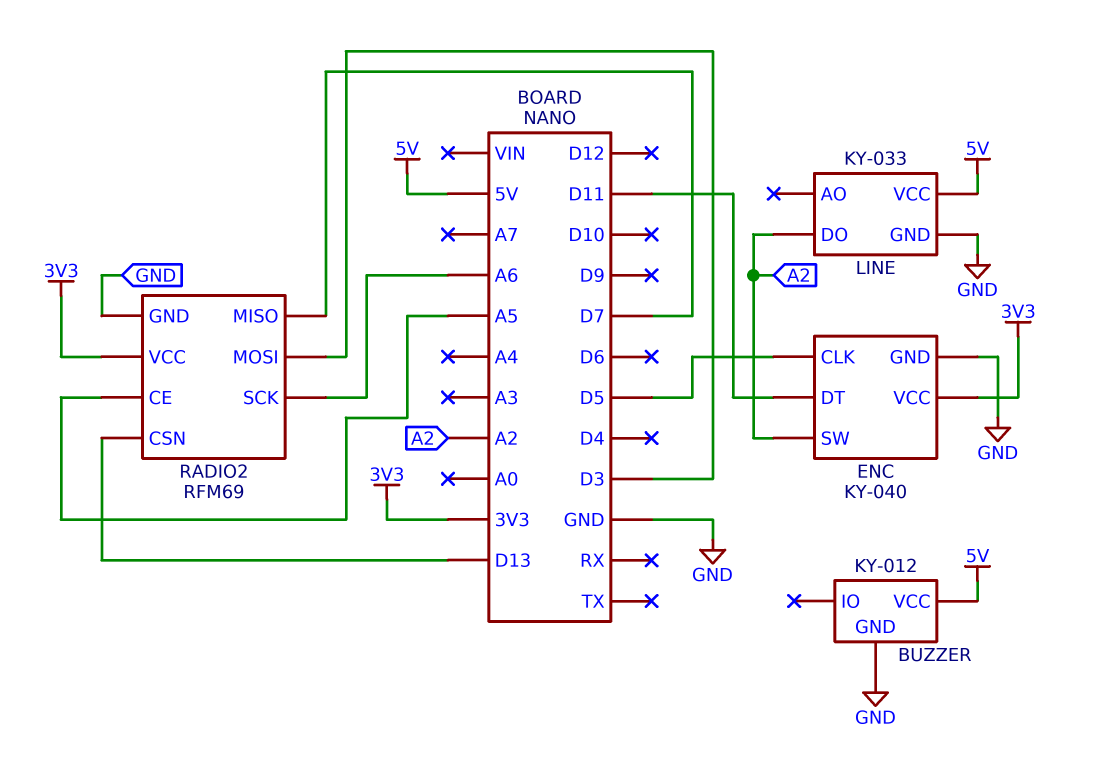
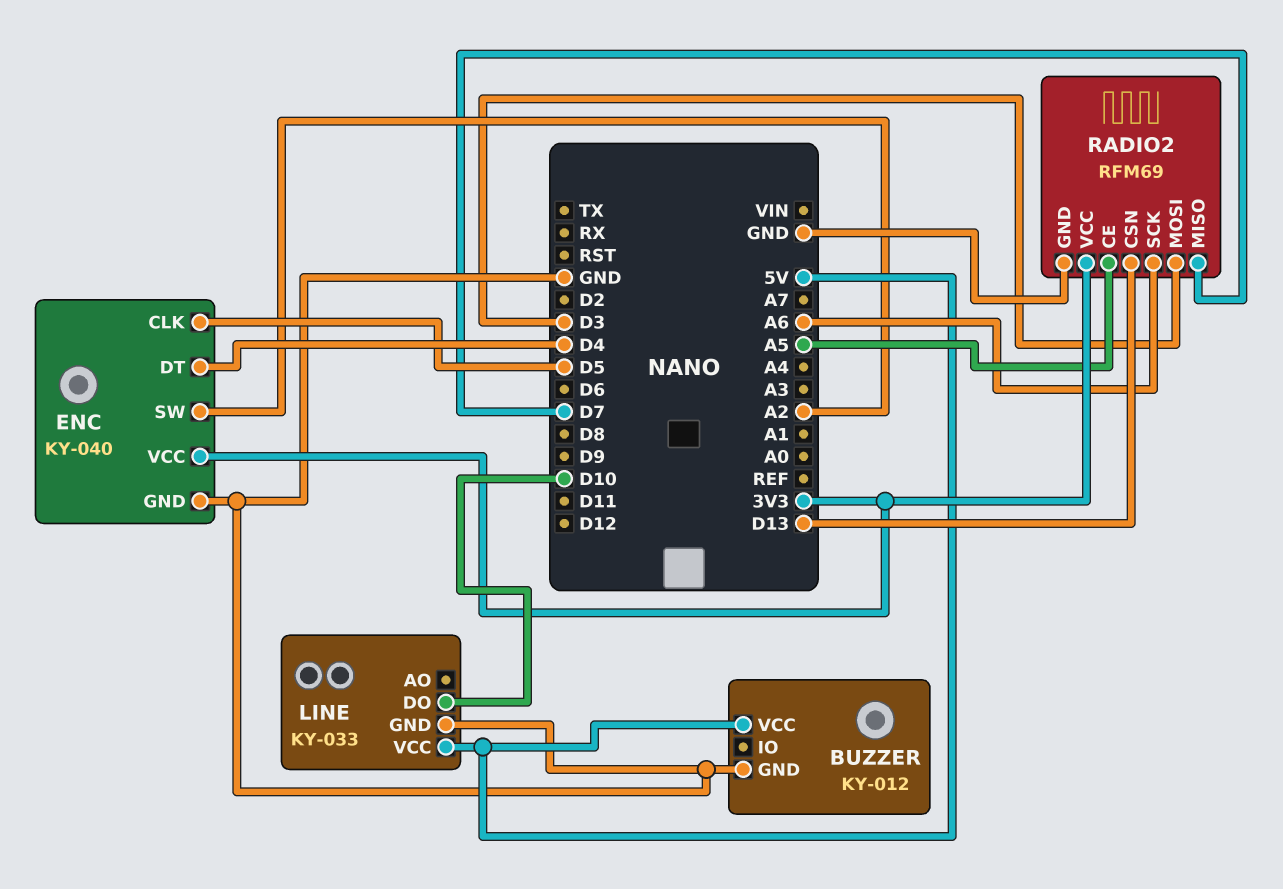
ENC pin DT: D11 -> D4
LINE pin DO: A2 -> D10

